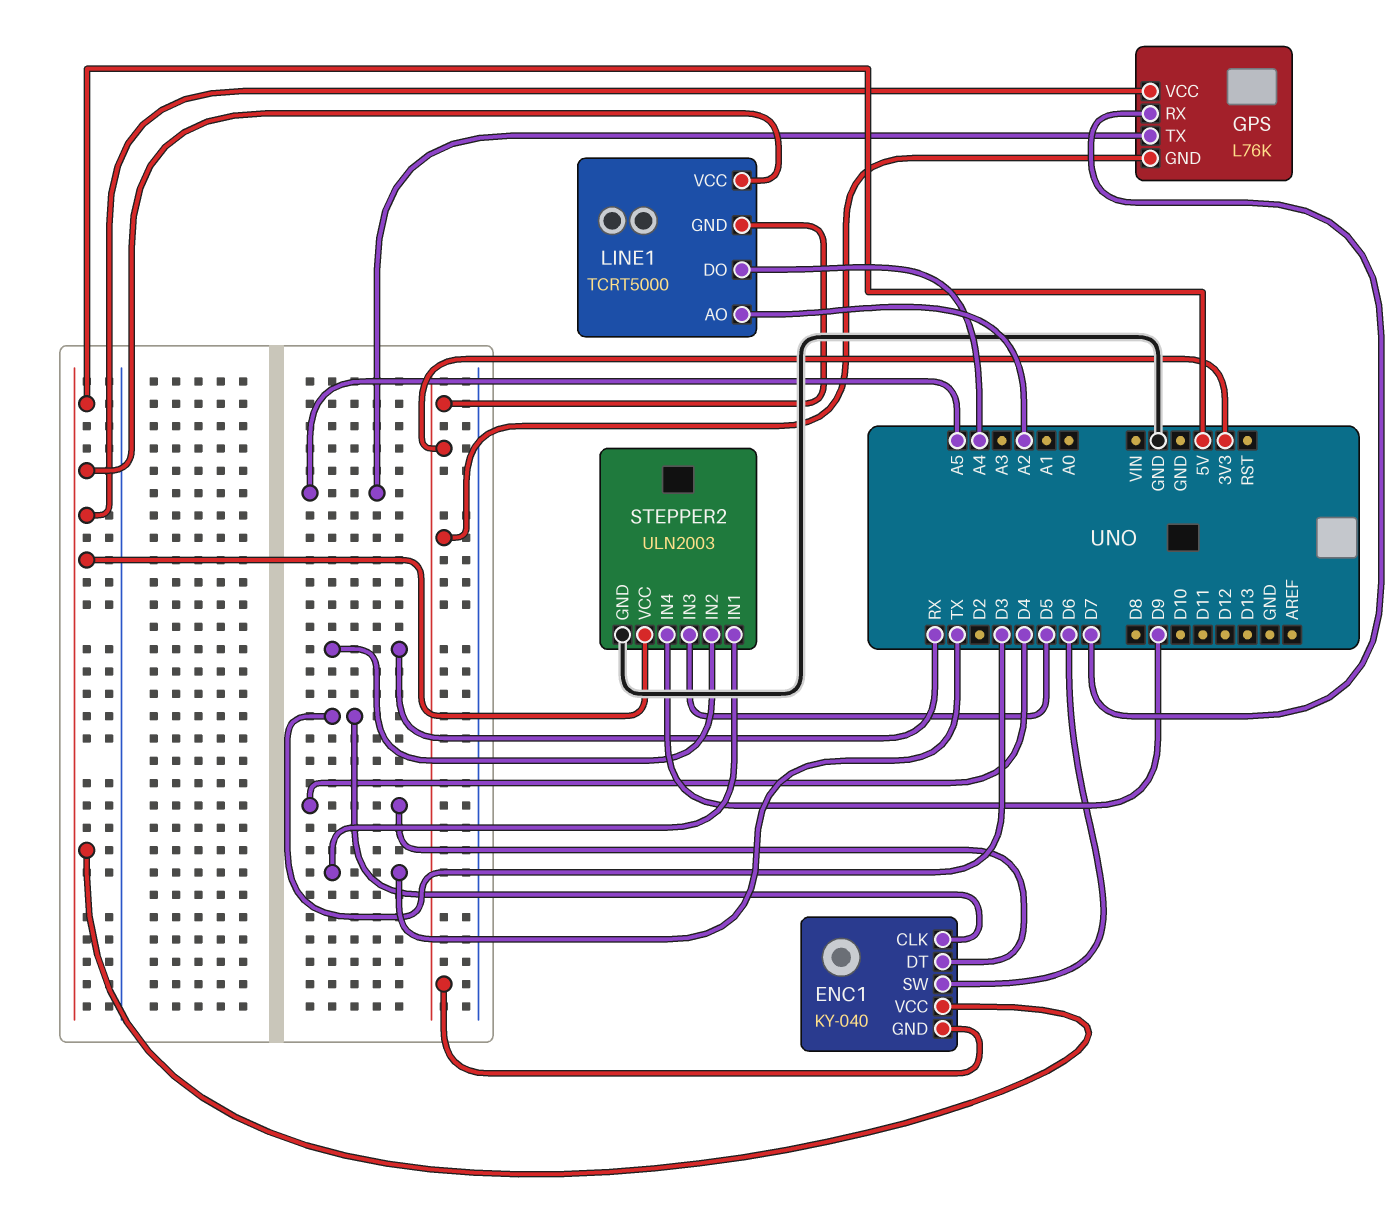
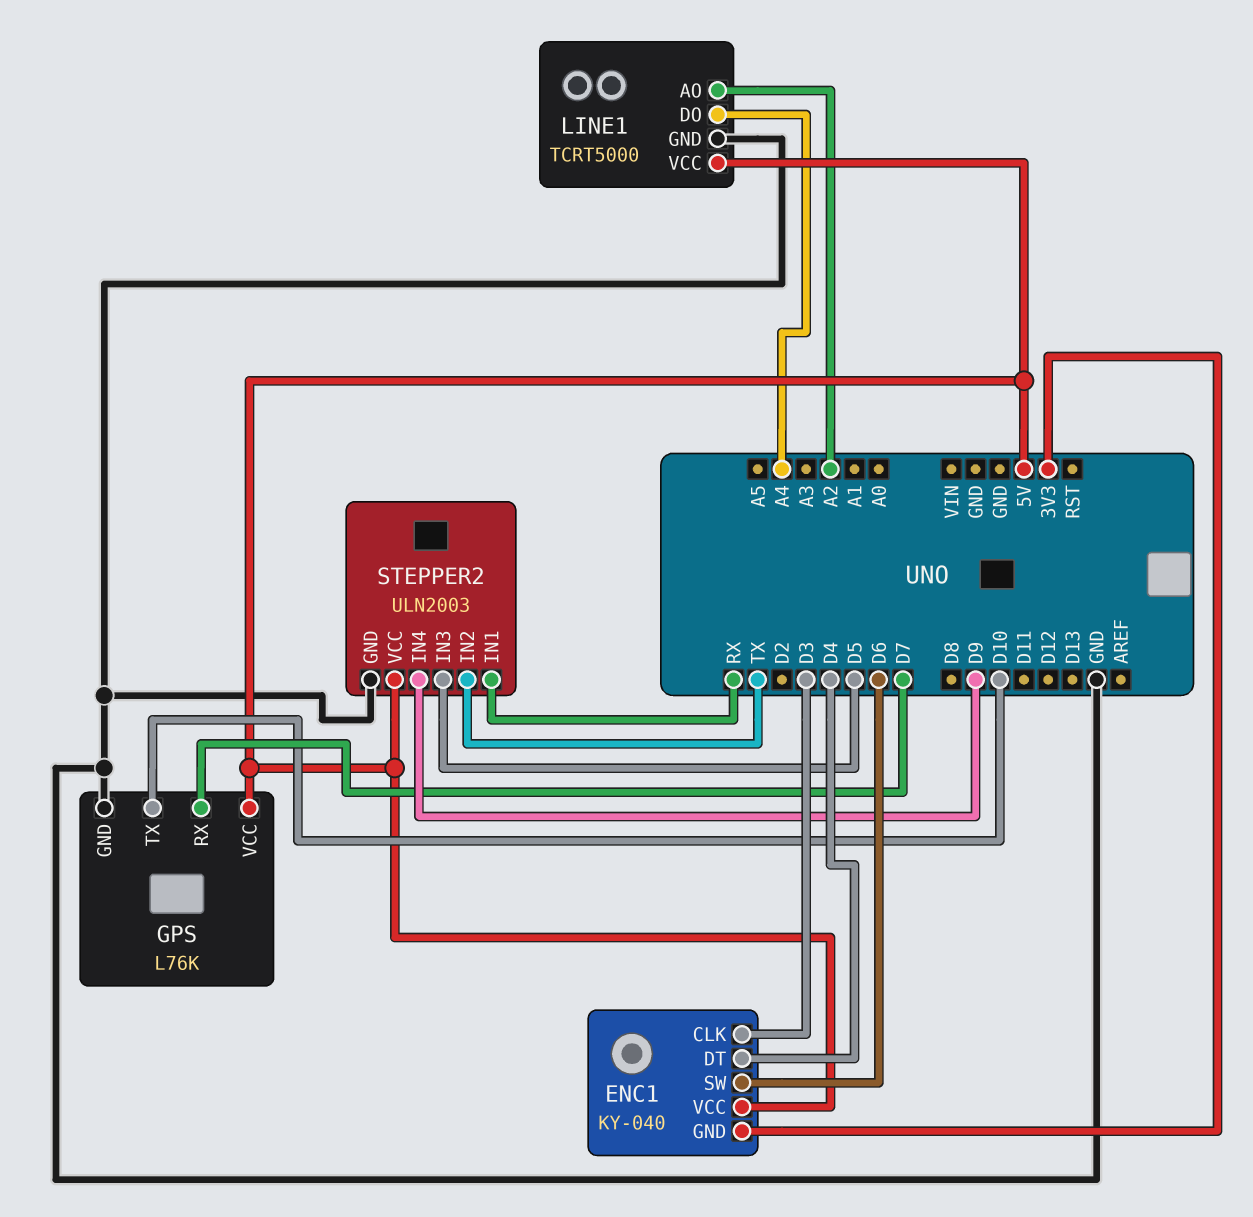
GPS pin GND: 3V3 -> GND
GPS pin TX: A5 -> D10
LINE1 pin GND: 3V3 -> GND
STEPPER2 pin IN1: TX -> RX
STEPPER2 pin IN2: RX -> TX

